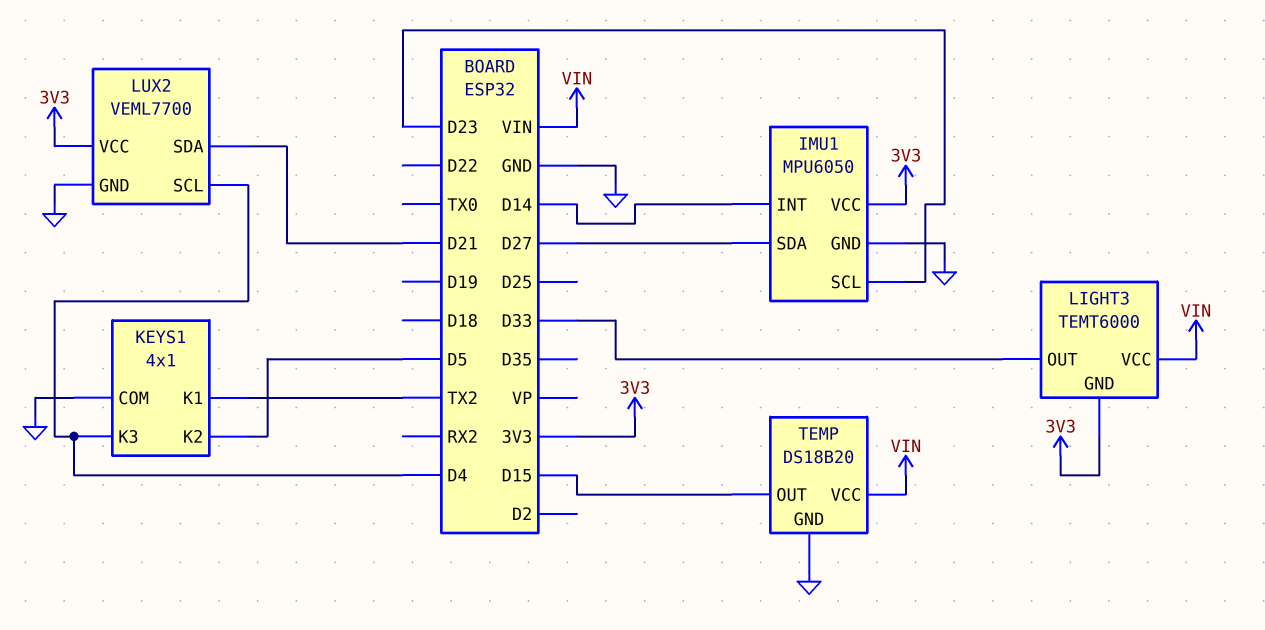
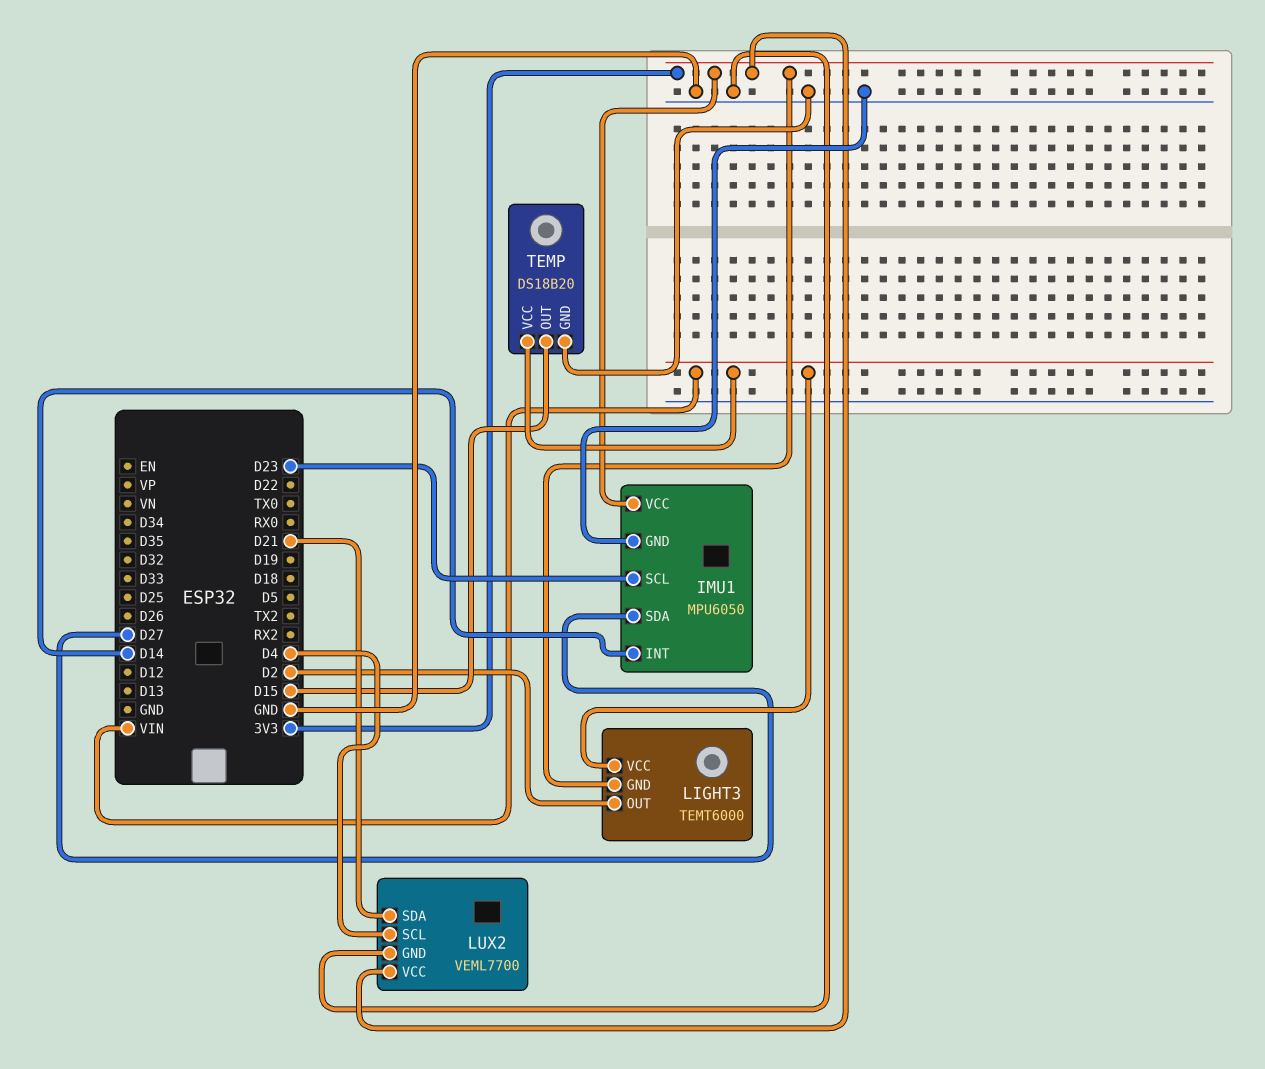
KEYS1: 4x1 -> none
KEYS1 pin COM: GND -> none
KEYS1 pin K1: TX2 -> none
KEYS1 pin K2: D5 -> none
KEYS1 pin K3: D4 -> none
LIGHT3 pin OUT: D33 -> D2

